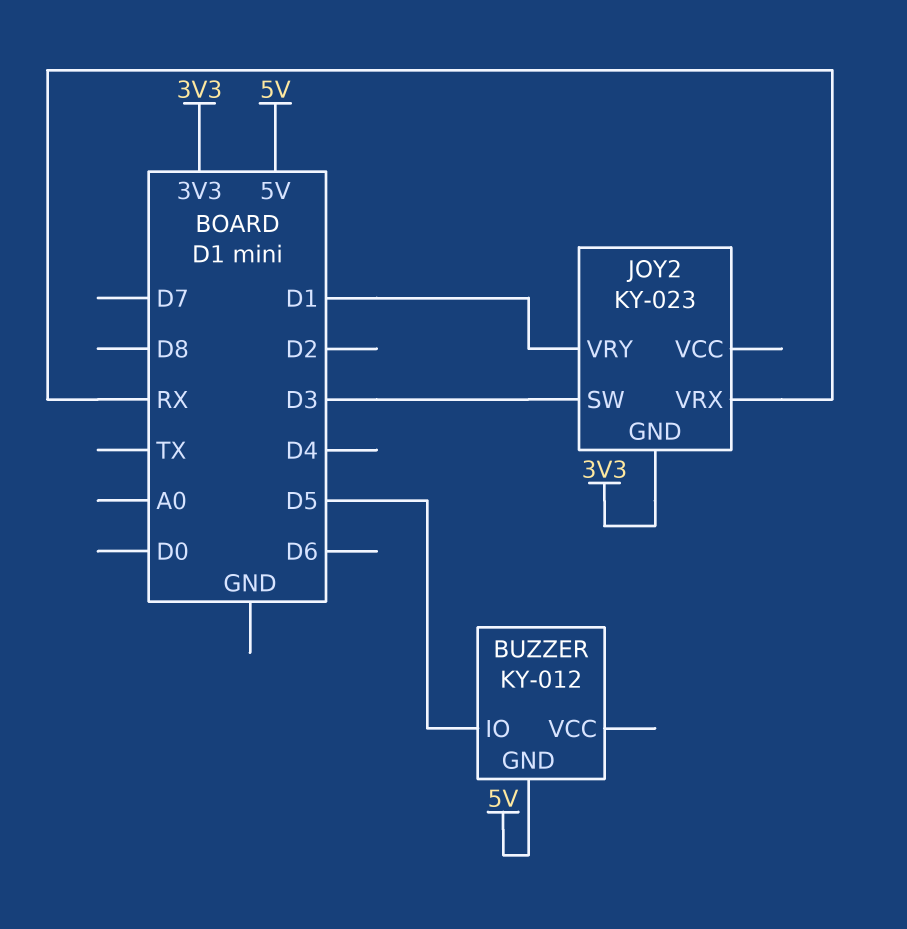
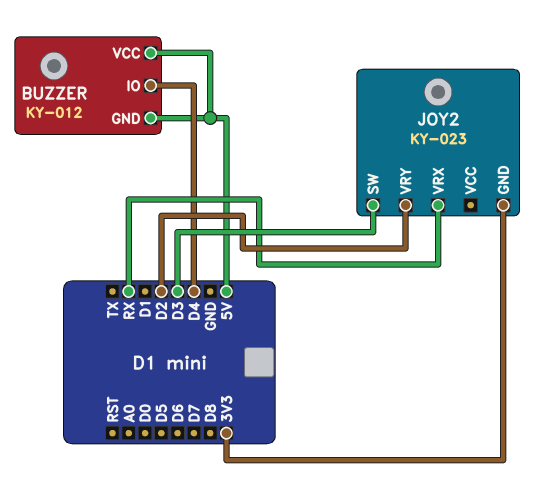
BUZZER pin IO: D5 -> D4
BUZZER pin VCC: none -> 5V
JOY2 pin VRY: D1 -> D2

